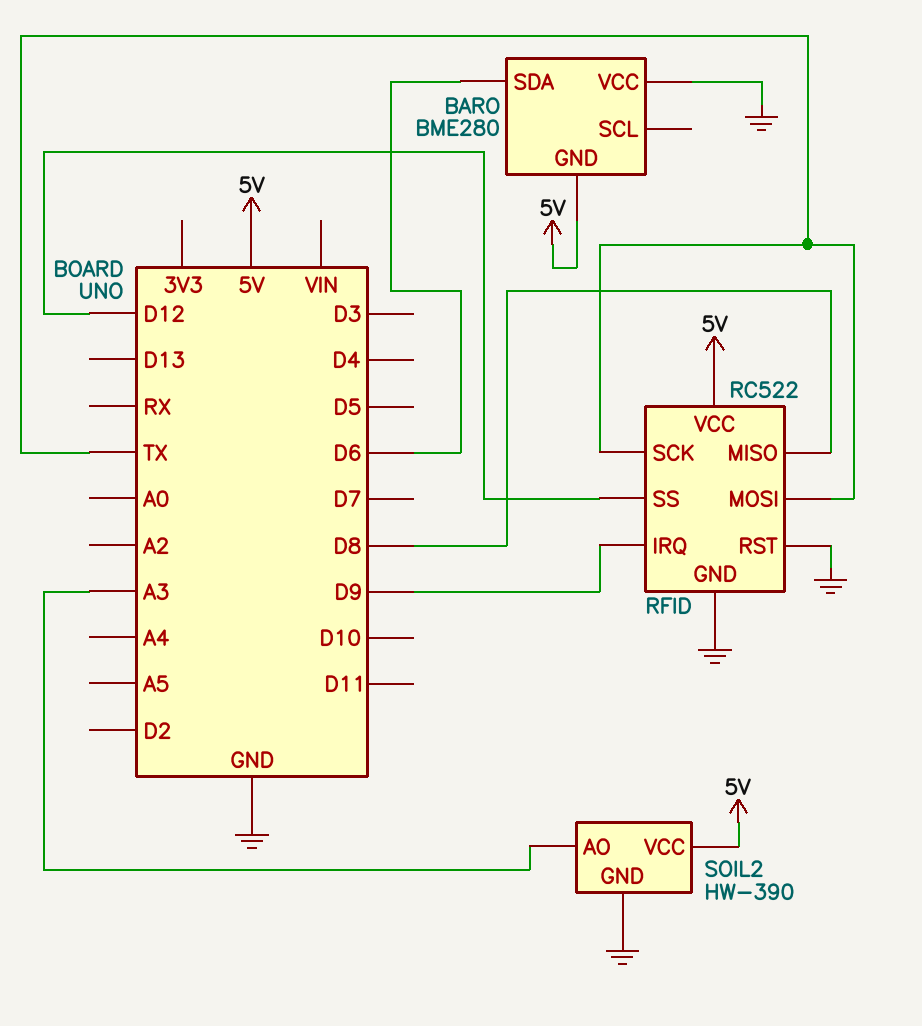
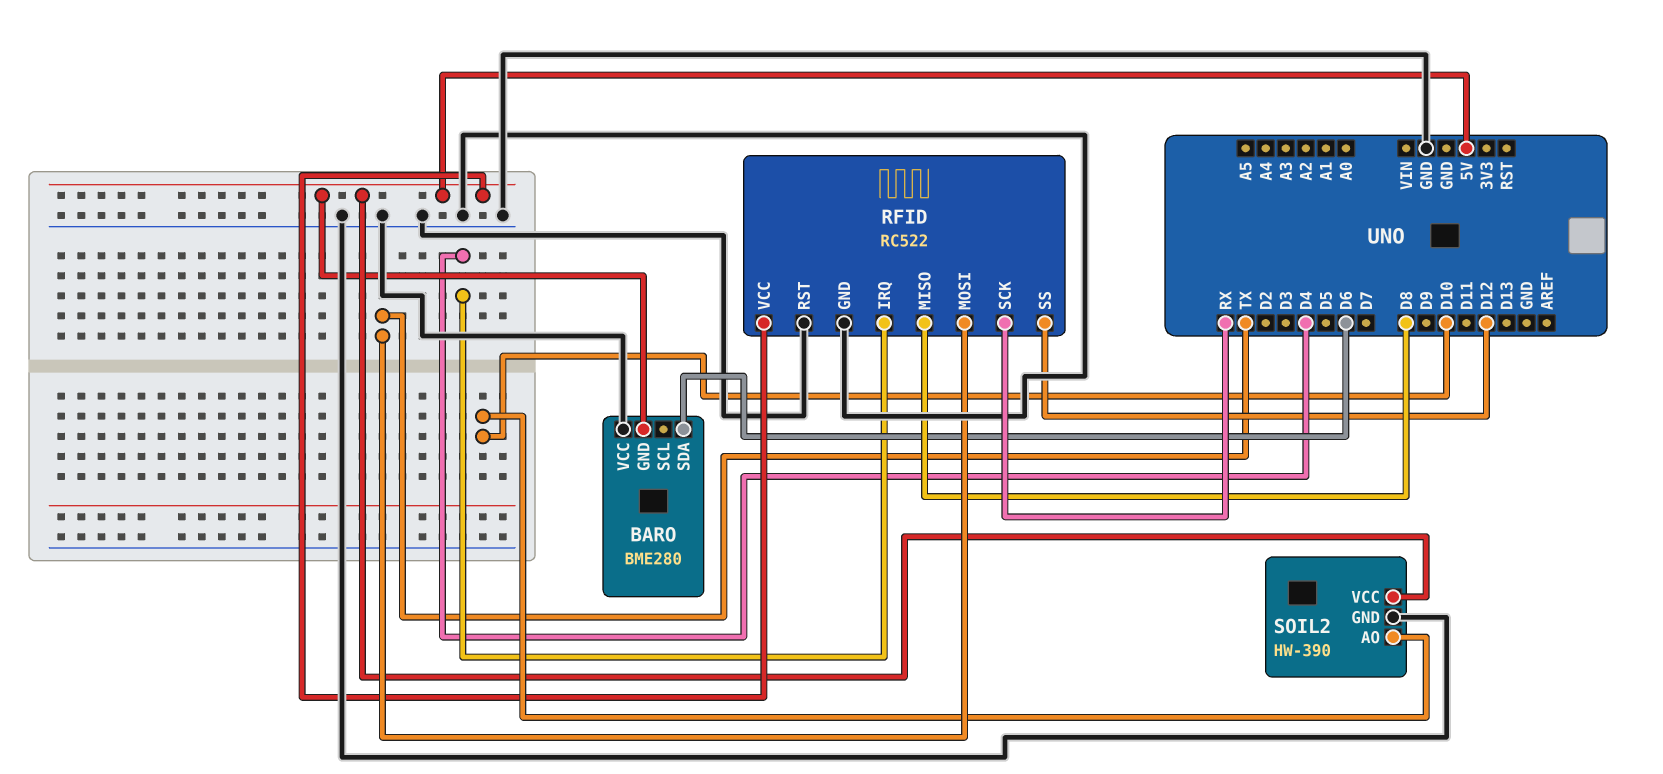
RFID pin IRQ: D9 -> D4
RFID pin SCK: TX -> RX
SOIL2 pin AO: A3 -> D10

